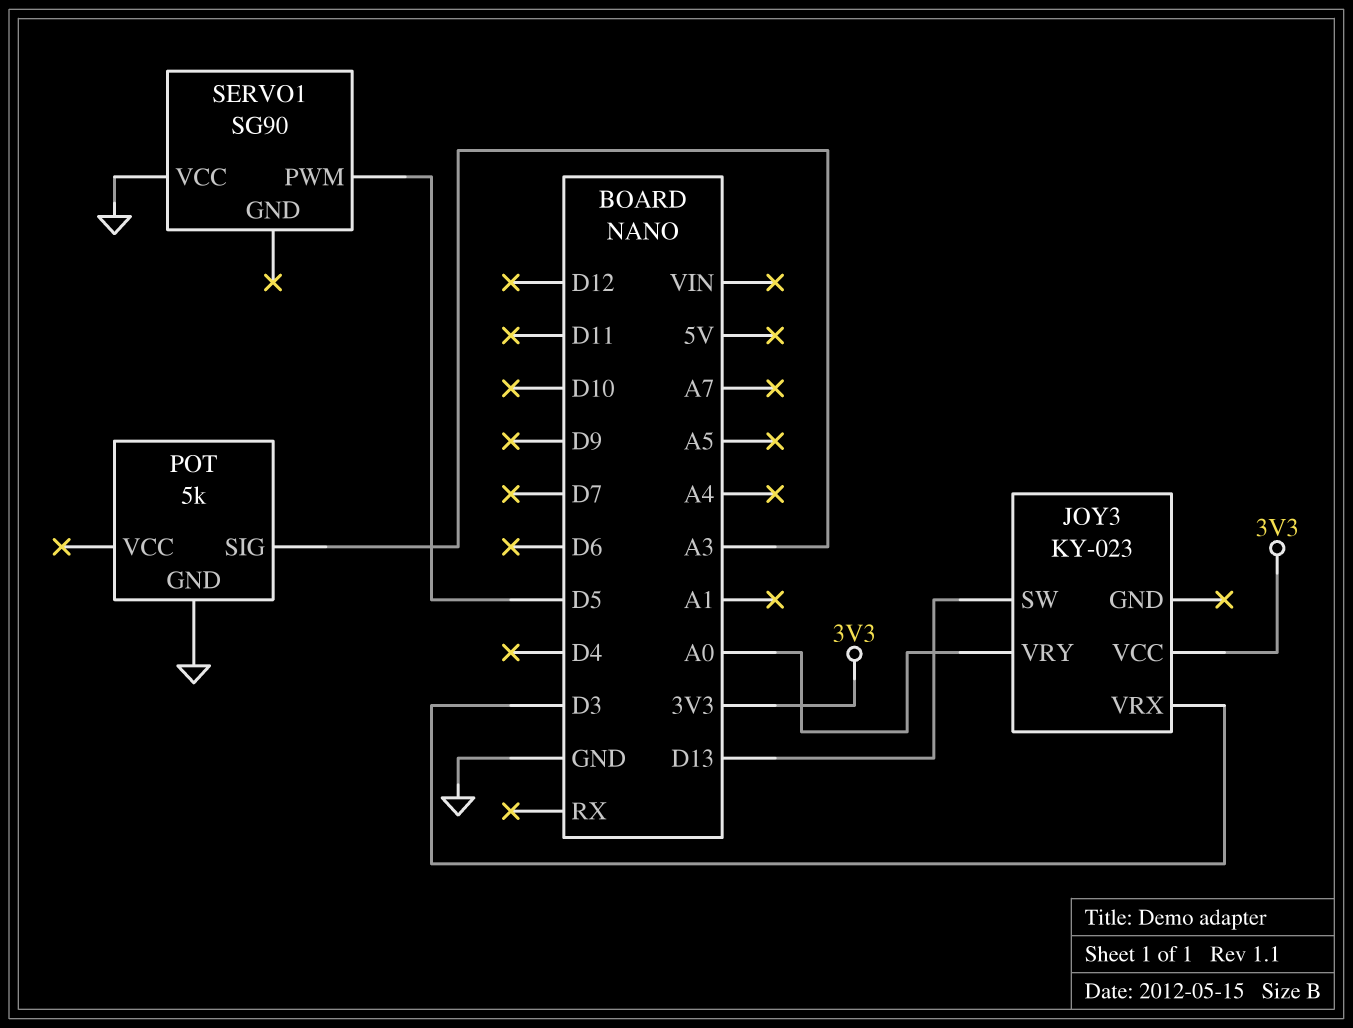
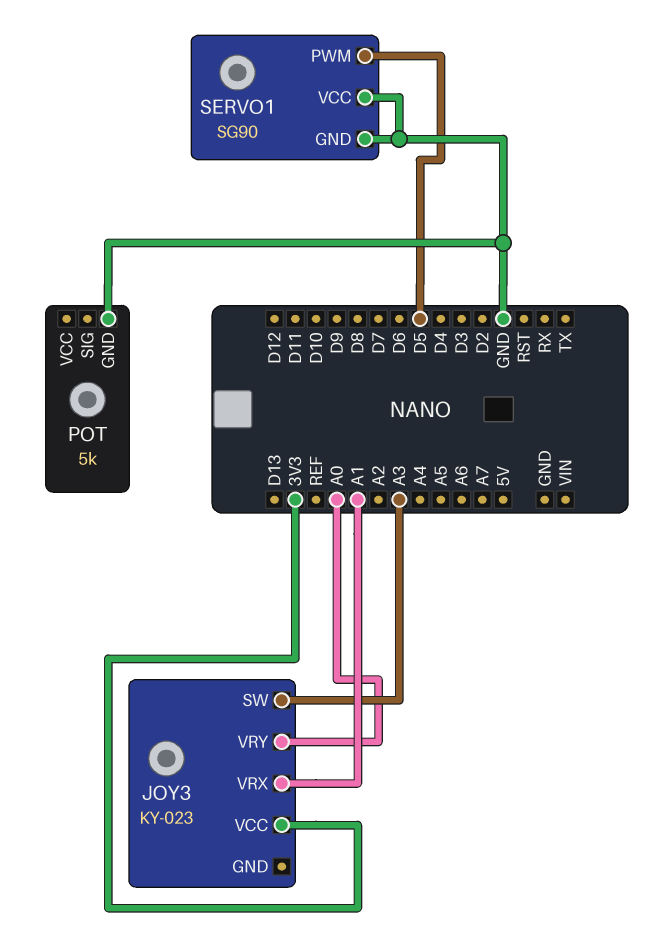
JOY3 pin SW: D13 -> A3
JOY3 pin VRX: D3 -> A1
POT pin SIG: A3 -> none
SERVO1 pin GND: none -> GND

